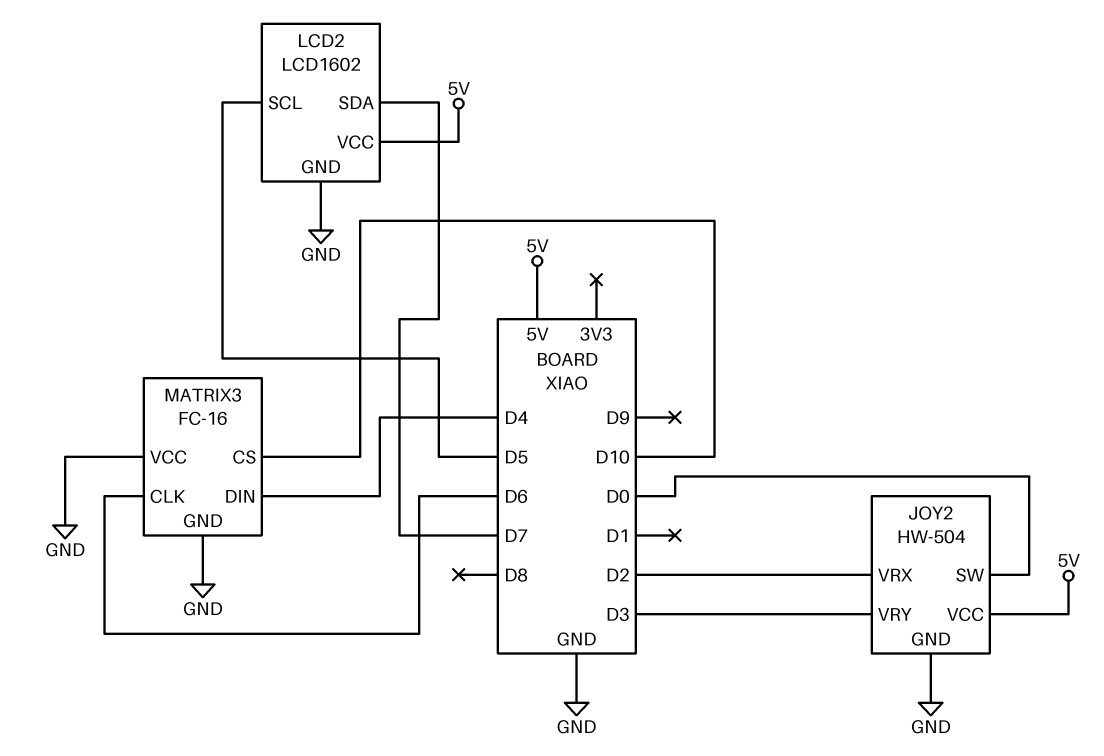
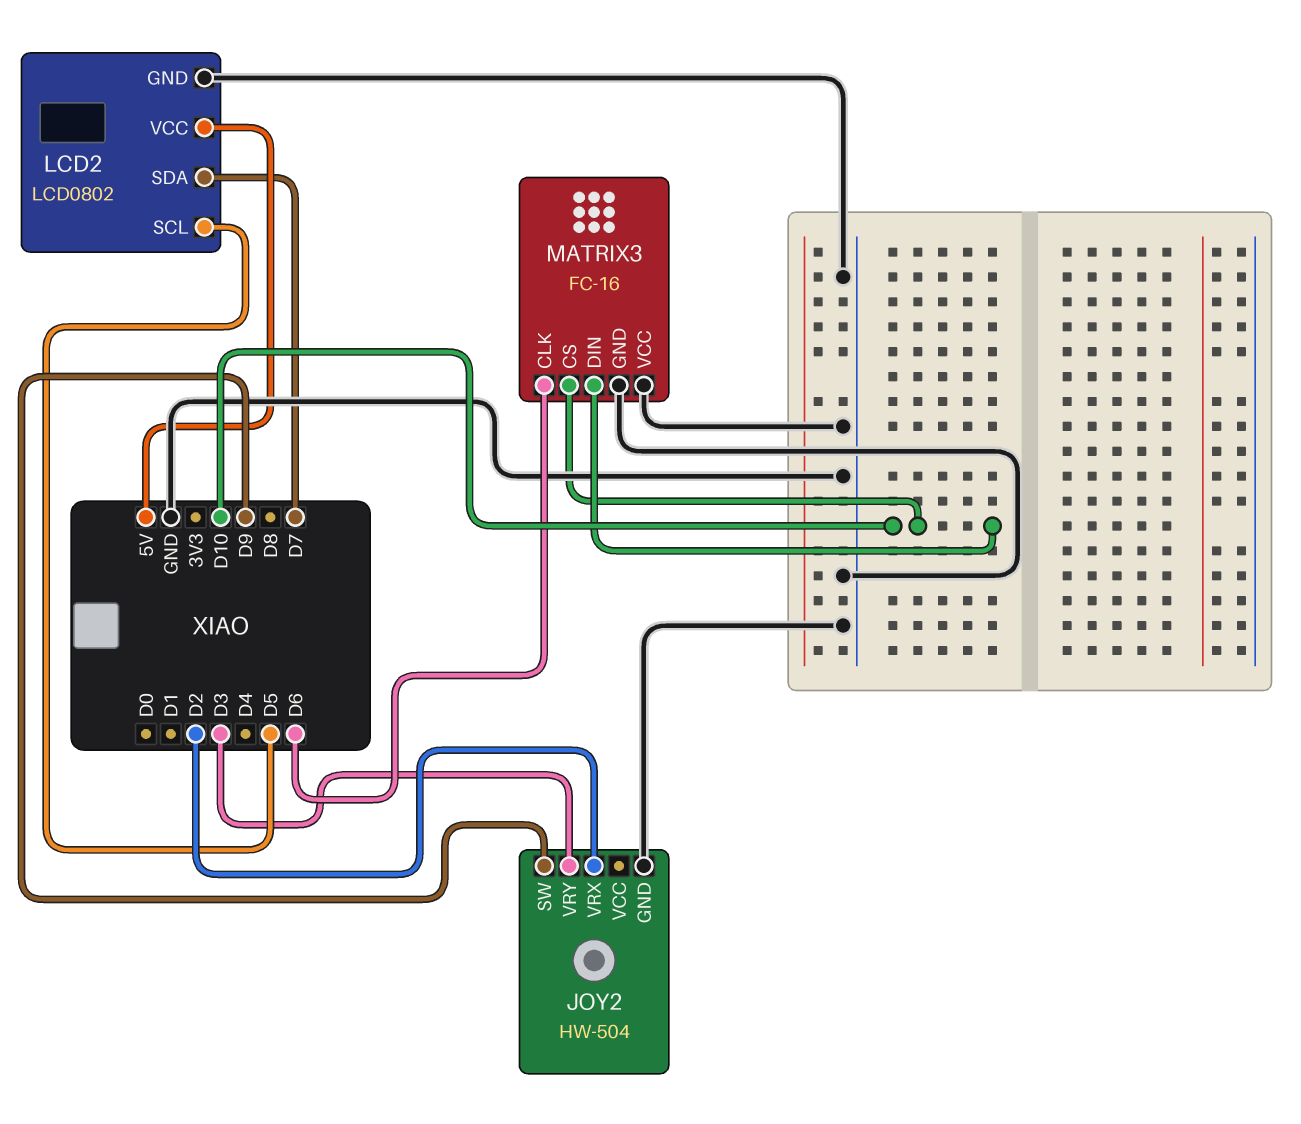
JOY2 pin SW: D0 -> D9
JOY2 pin VCC: 5V -> none
LCD2: LCD1602 -> LCD0802
MATRIX3 pin DIN: D4 -> D10

